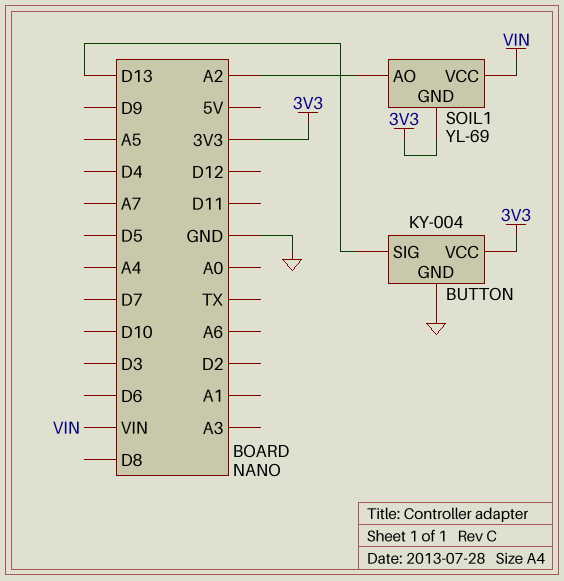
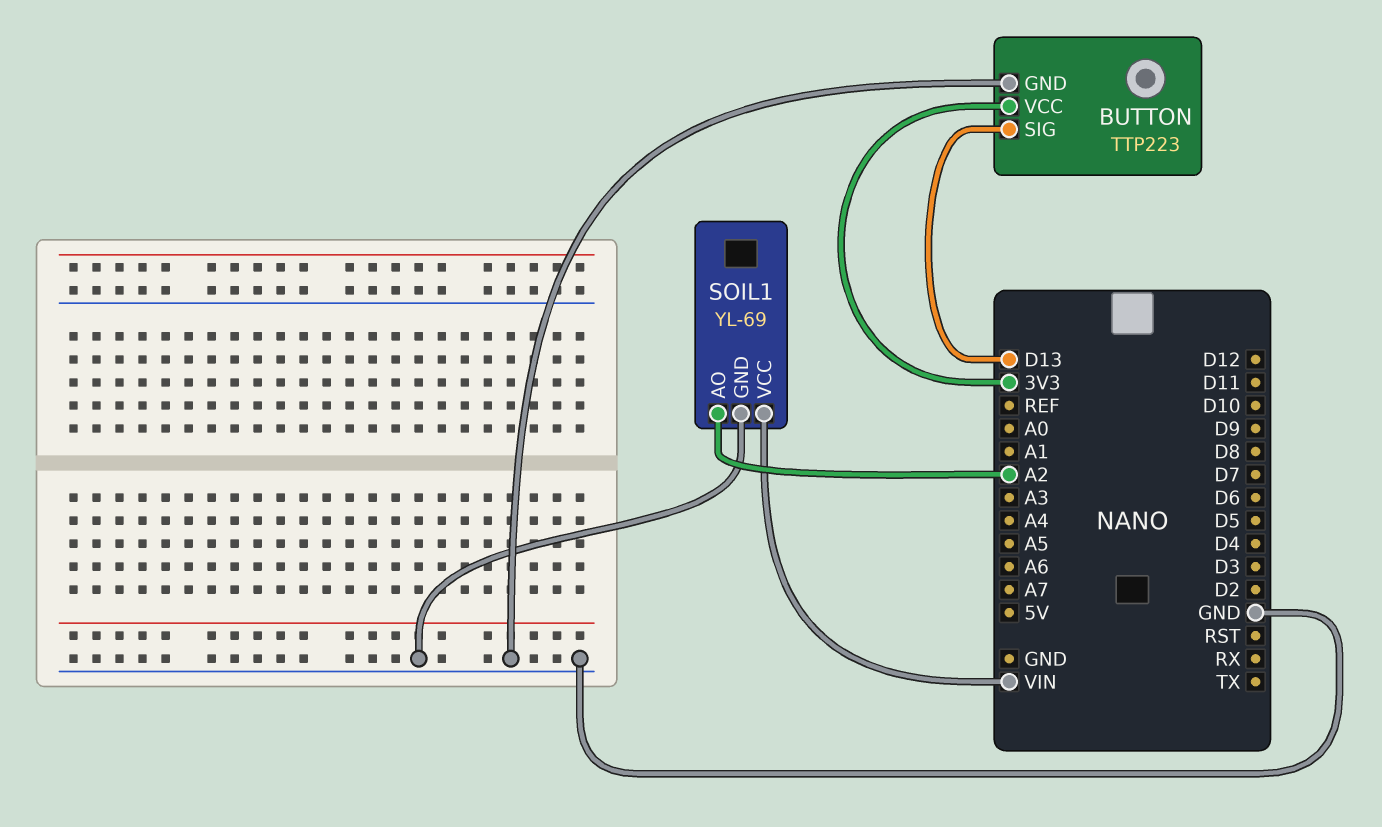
BUTTON: KY-004 -> TTP223
SOIL1 pin GND: 3V3 -> GND

